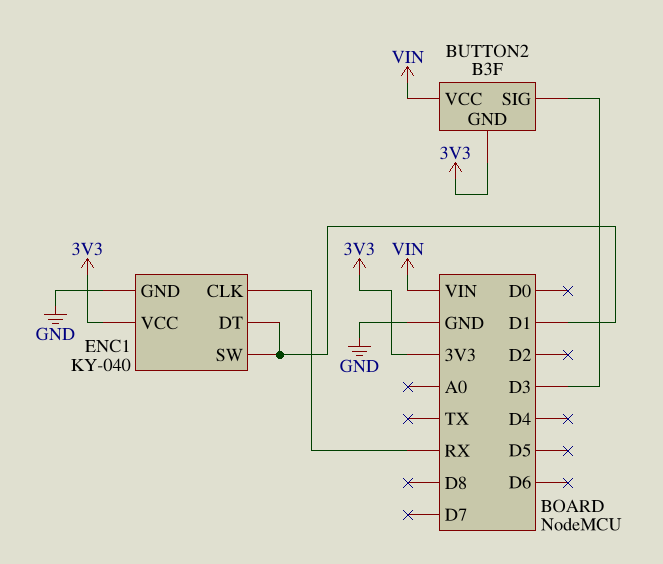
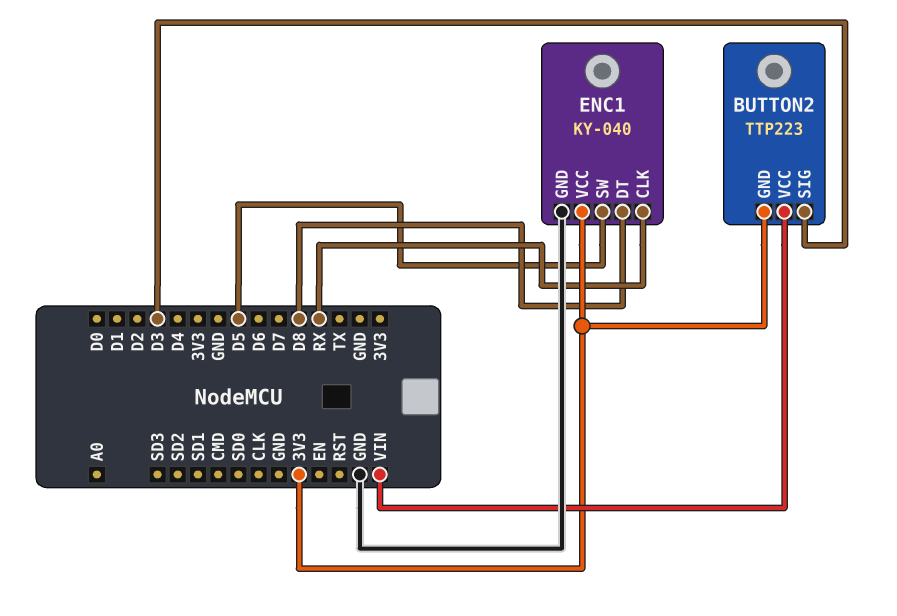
BUTTON2: B3F -> TTP223
ENC1 pin DT: D1 -> D8
ENC1 pin SW: D1 -> D5

